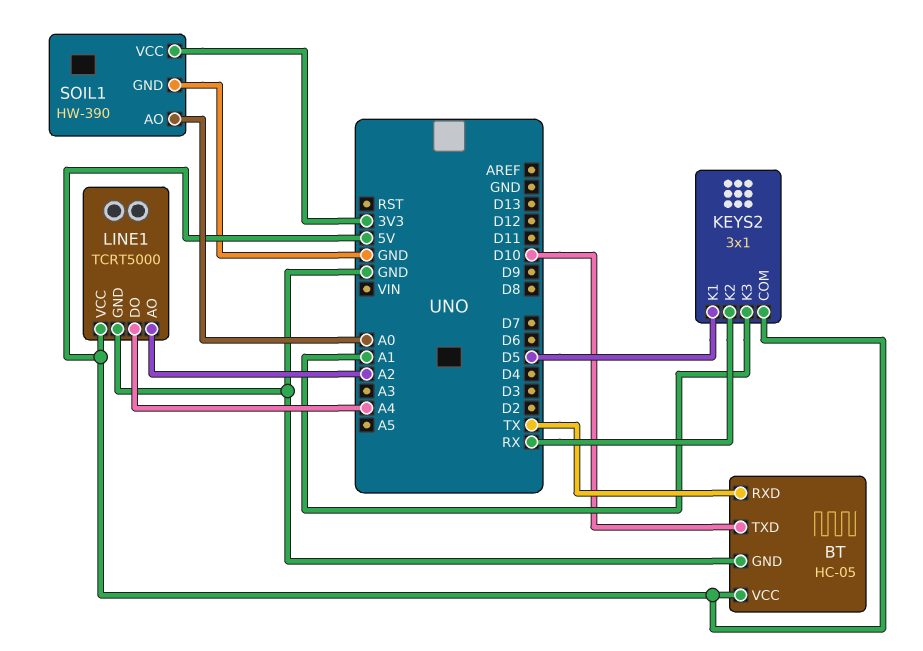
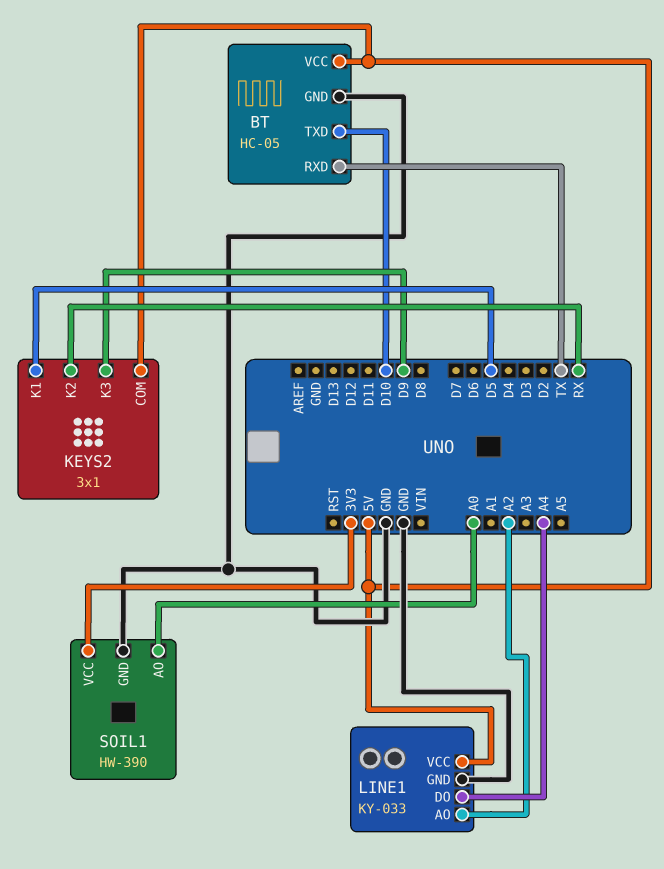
KEYS2 pin K3: A1 -> D9
LINE1: TCRT5000 -> KY-033

